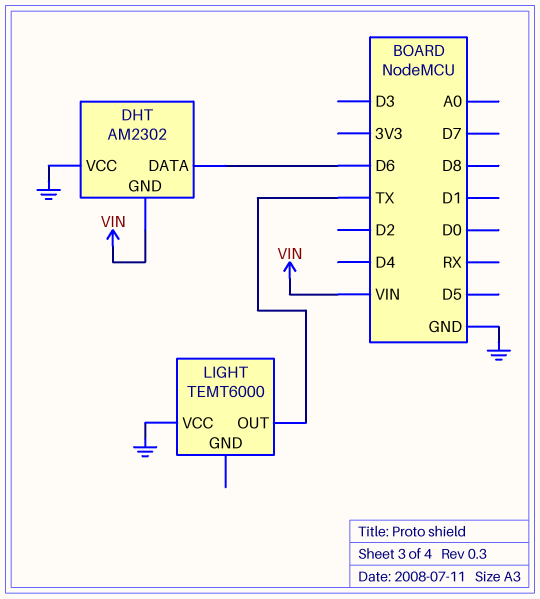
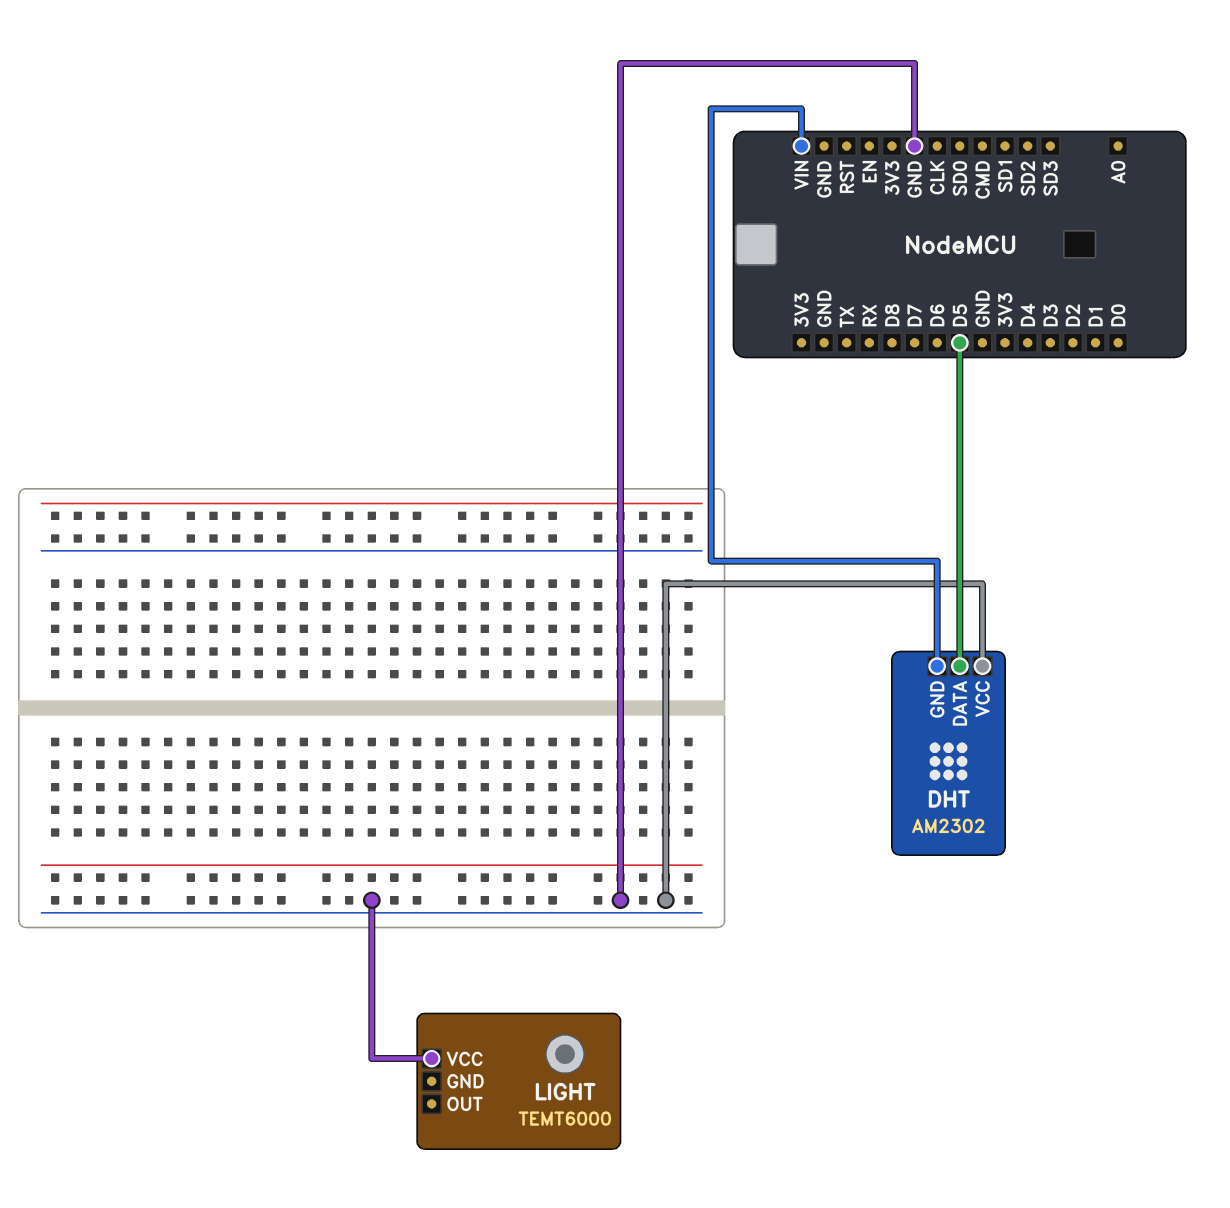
DHT pin DATA: D6 -> D5
LIGHT pin OUT: TX -> none

